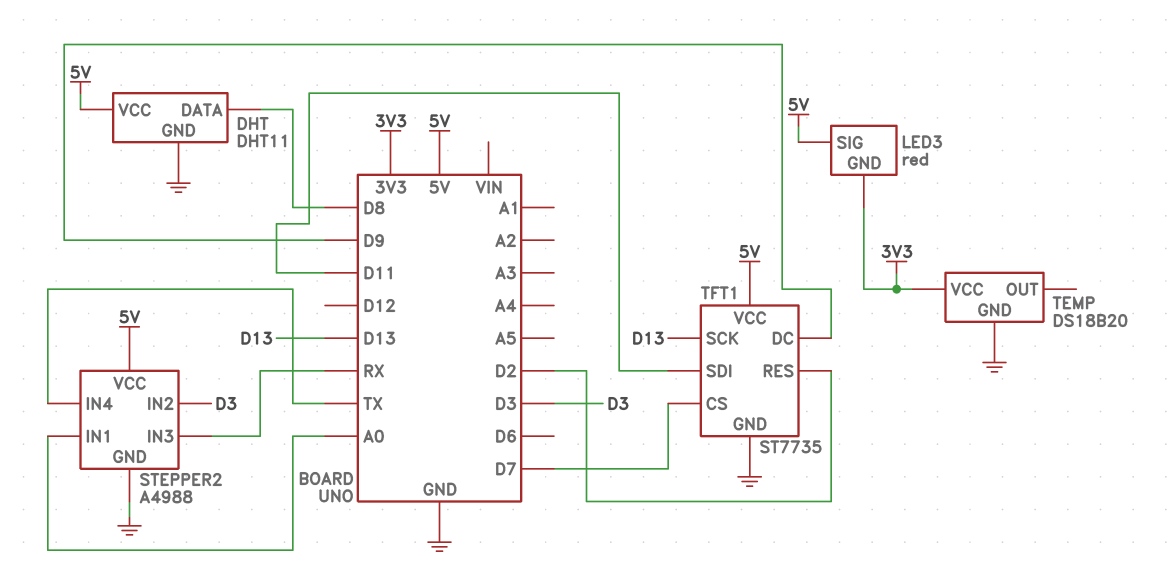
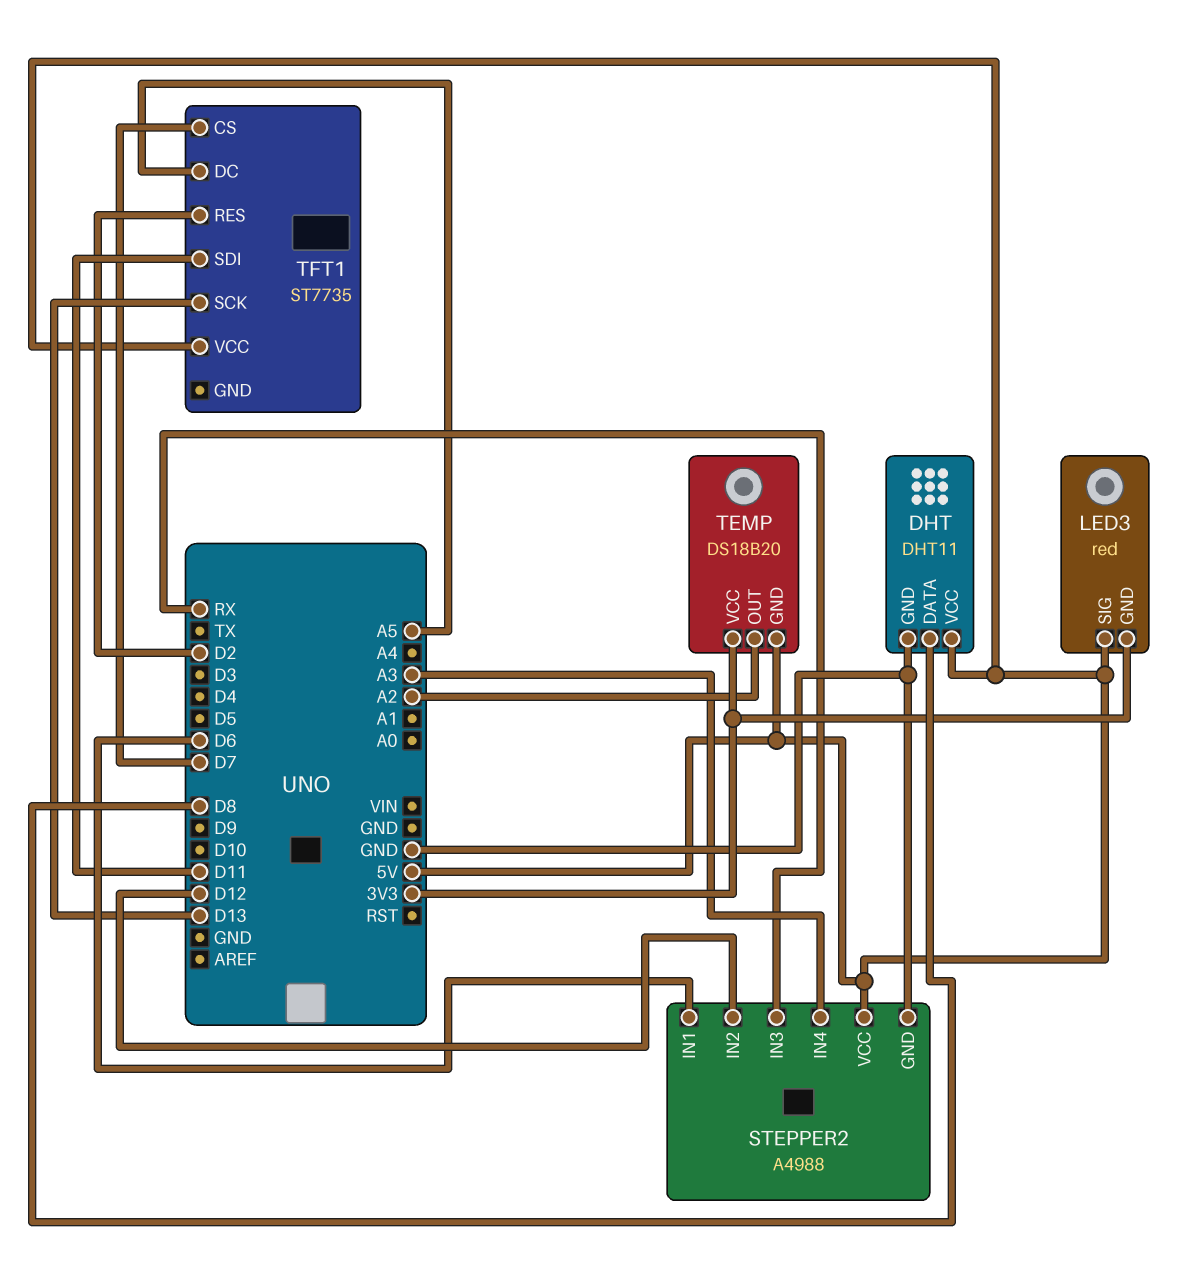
STEPPER2 pin IN1: A0 -> D6
STEPPER2 pin IN2: D3 -> D12
STEPPER2 pin IN4: TX -> A3
TEMP pin GND: GND -> 5V
TEMP pin OUT: none -> A2
TFT1 pin DC: D9 -> A5
TFT1 pin GND: GND -> none

